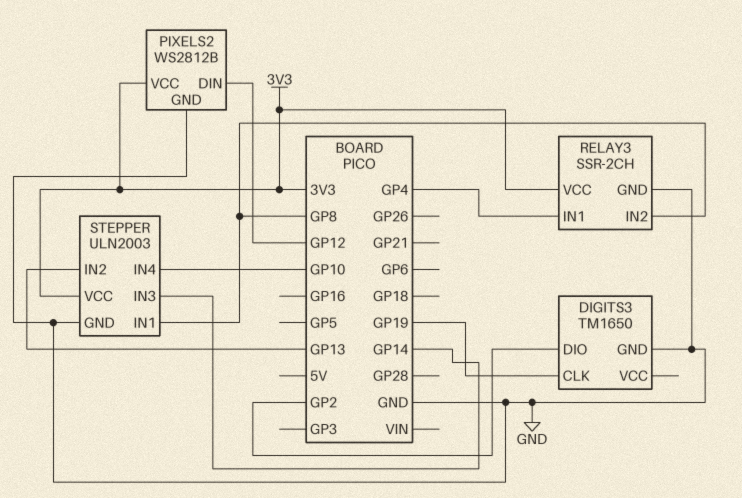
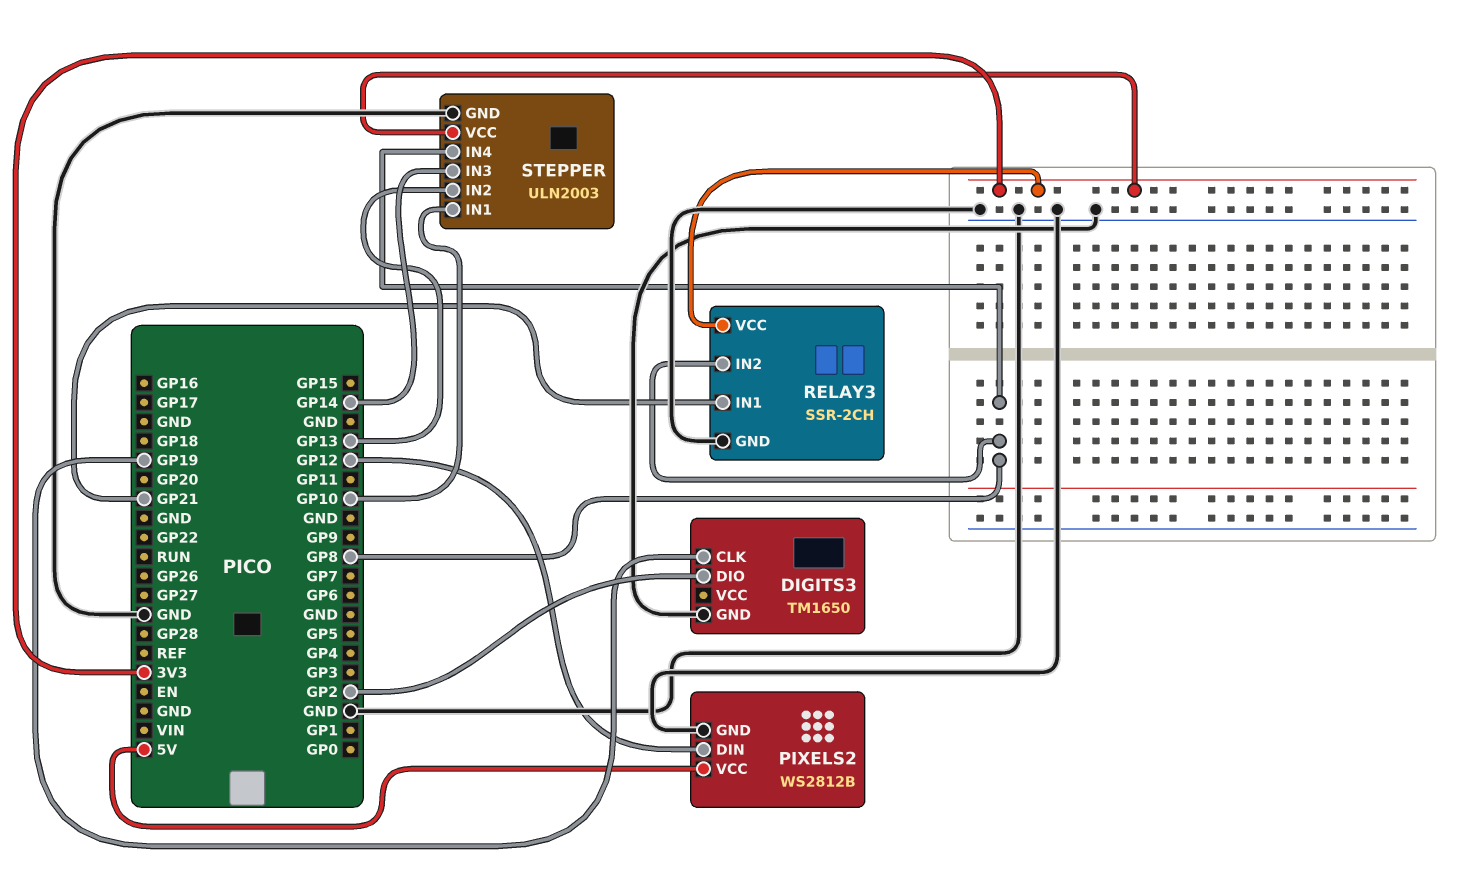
PIXELS2 pin VCC: 3V3 -> 5V
RELAY3 pin IN1: GP4 -> GP21
STEPPER pin IN1: GP8 -> GP10
STEPPER pin IN4: GP10 -> GP8

